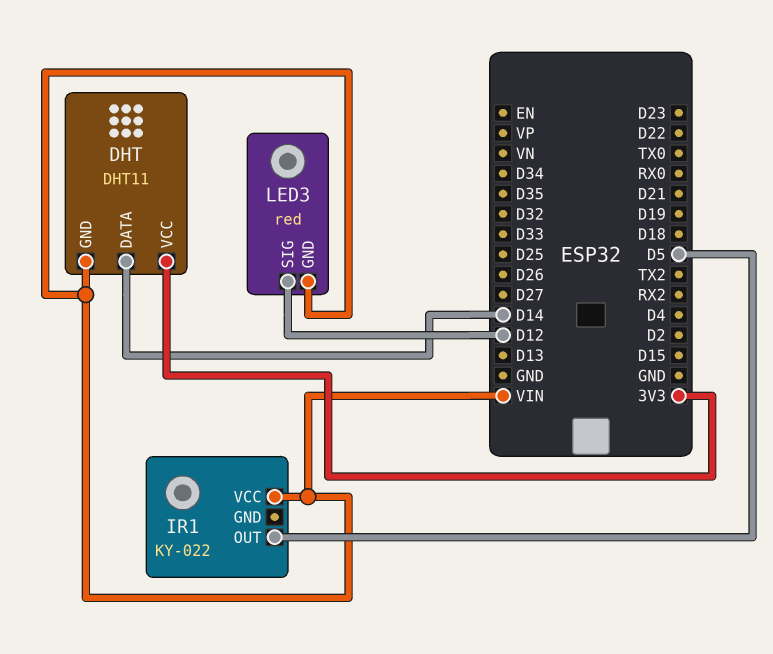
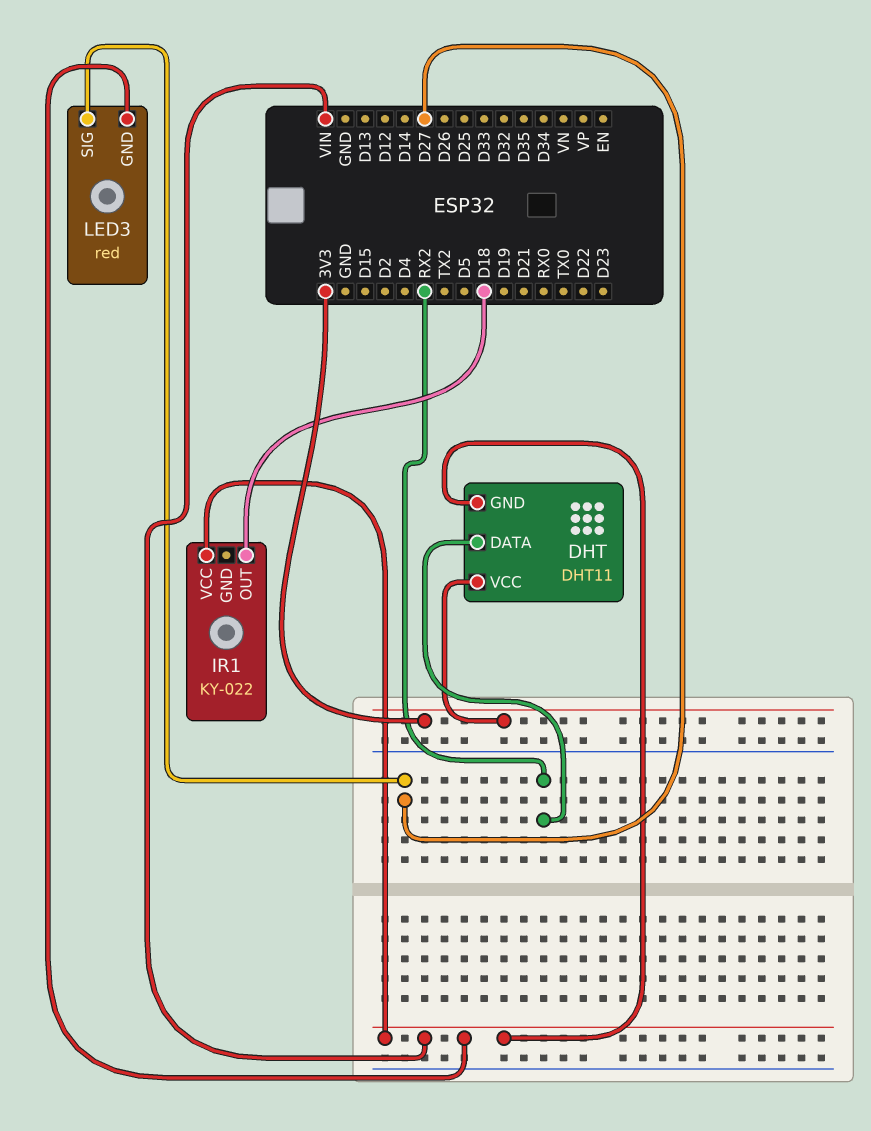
DHT pin DATA: D14 -> RX2
IR1 pin OUT: D5 -> D18
LED3 pin SIG: D12 -> D27

